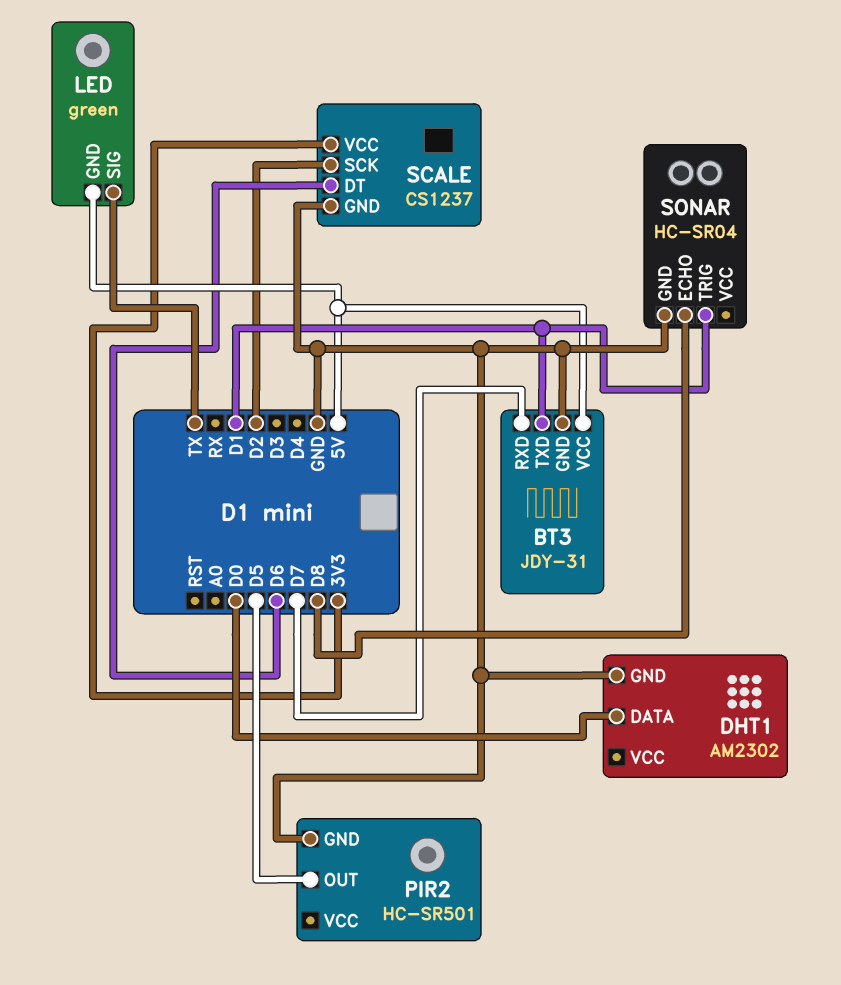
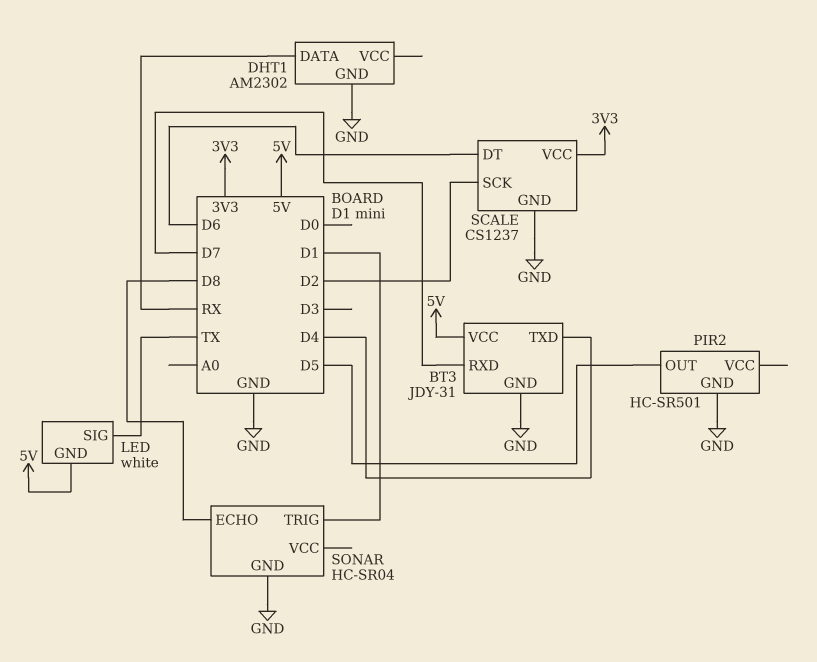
BT3 pin TXD: D1 -> D4
DHT1 pin DATA: D0 -> RX
LED: green -> white

